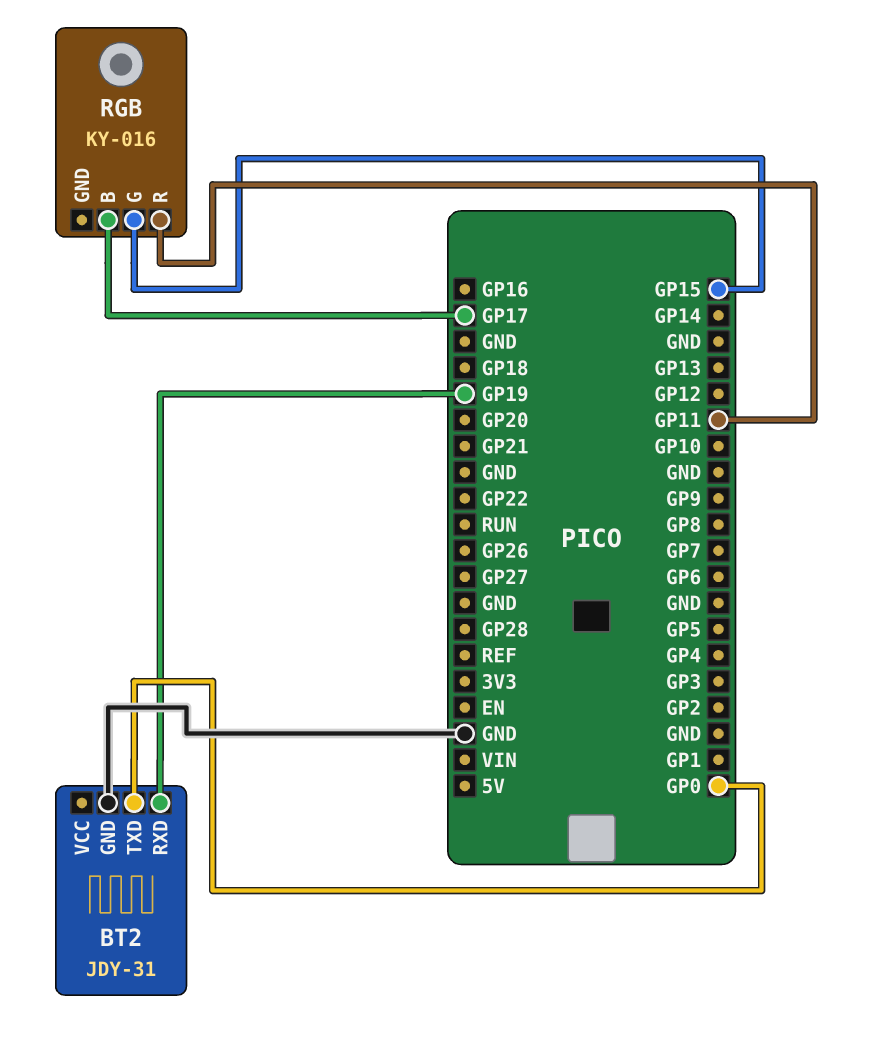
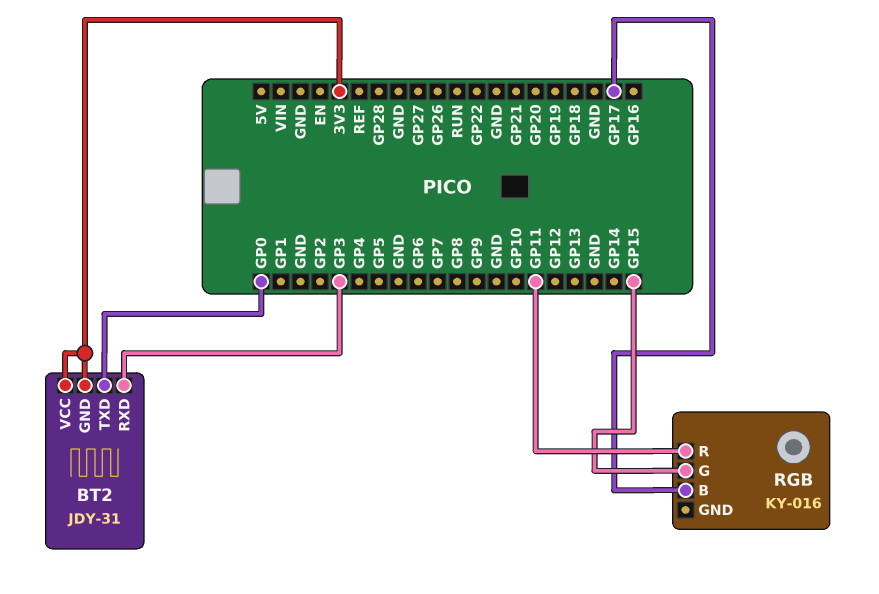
BT2 pin GND: GND -> 3V3
BT2 pin RXD: GP19 -> GP3
BT2 pin VCC: none -> 3V3

